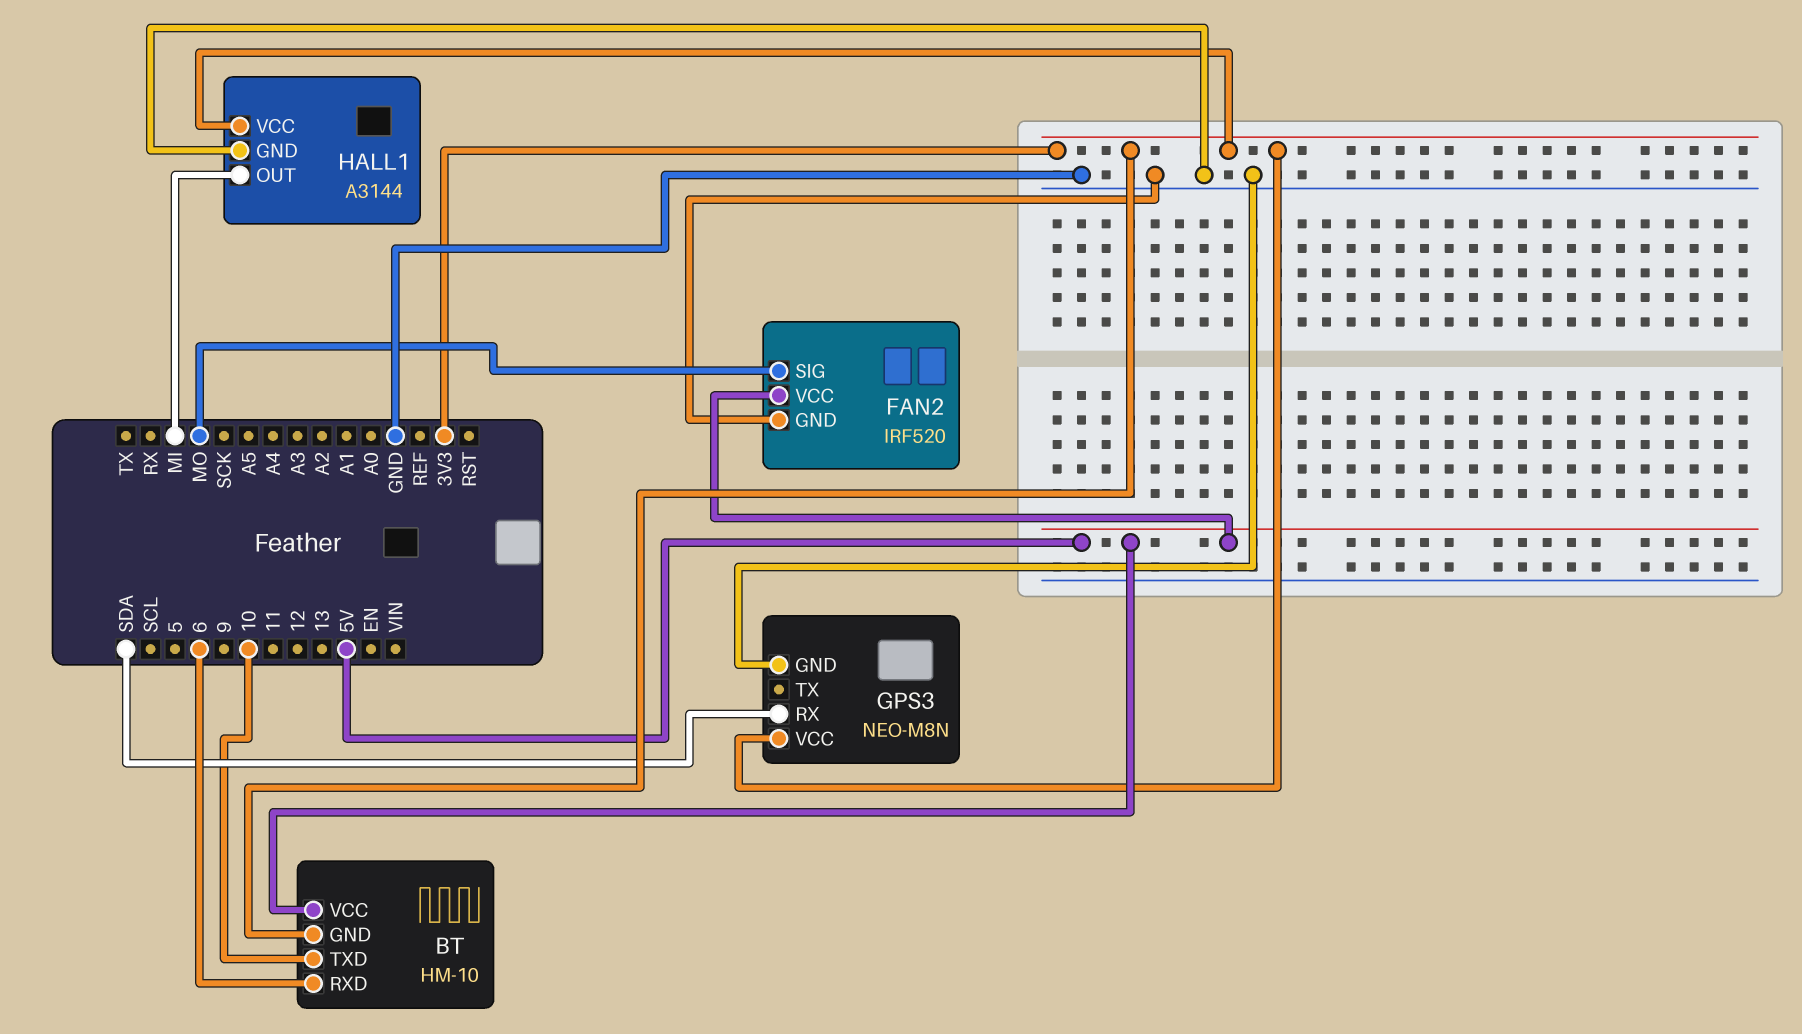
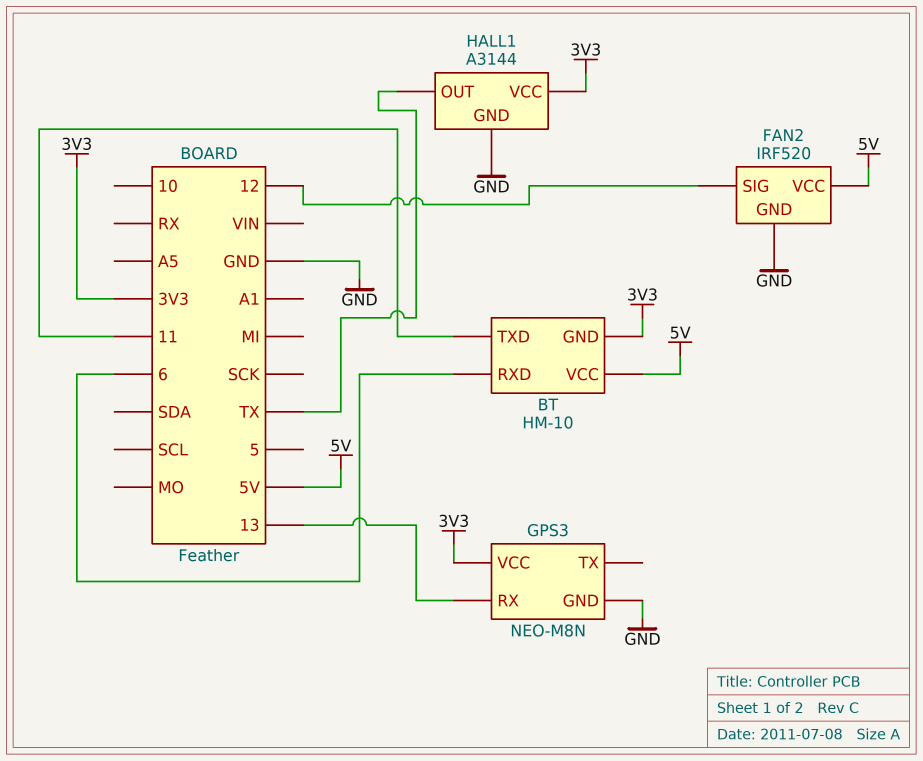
BT pin TXD: 10 -> 11
FAN2 pin SIG: MO -> 12
GPS3 pin RX: SDA -> 13
HALL1 pin OUT: MI -> TX

